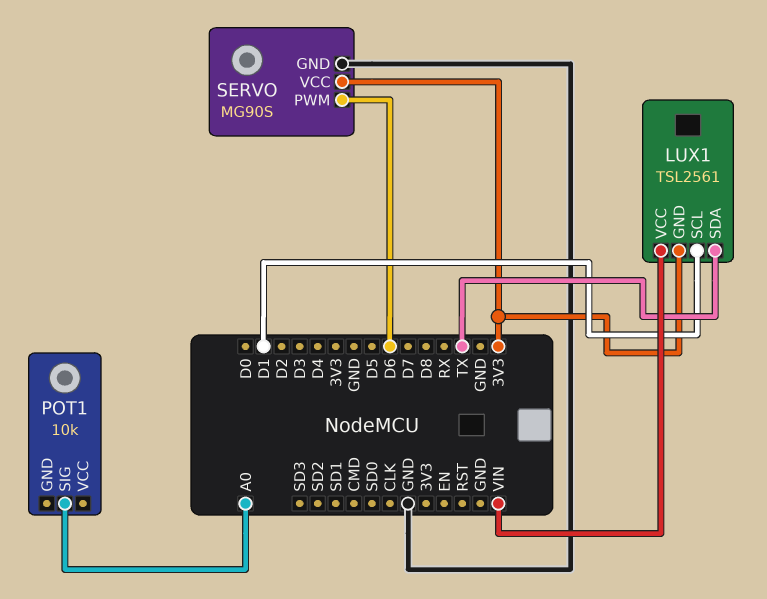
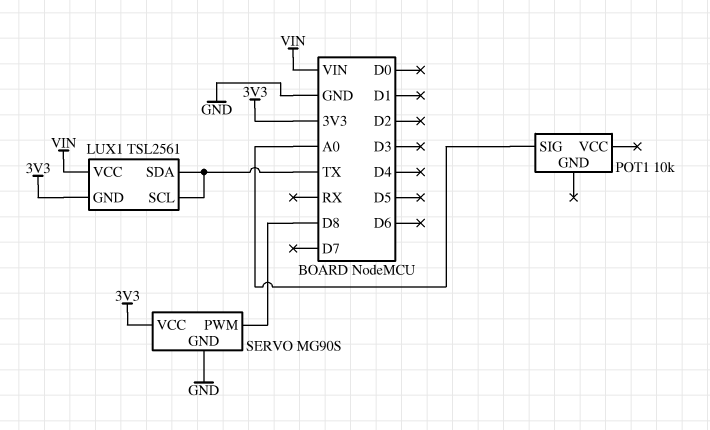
LUX1 pin SCL: D1 -> TX
SERVO pin PWM: D6 -> D8

